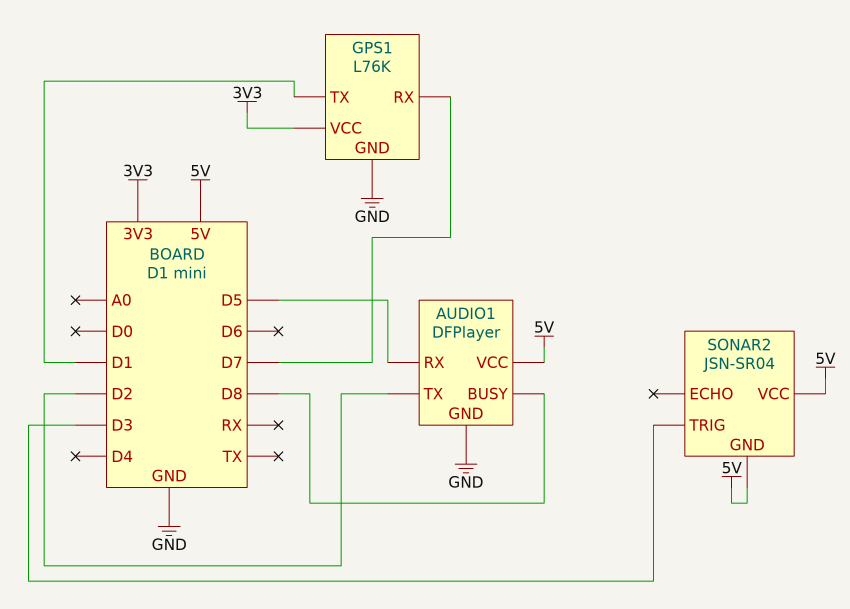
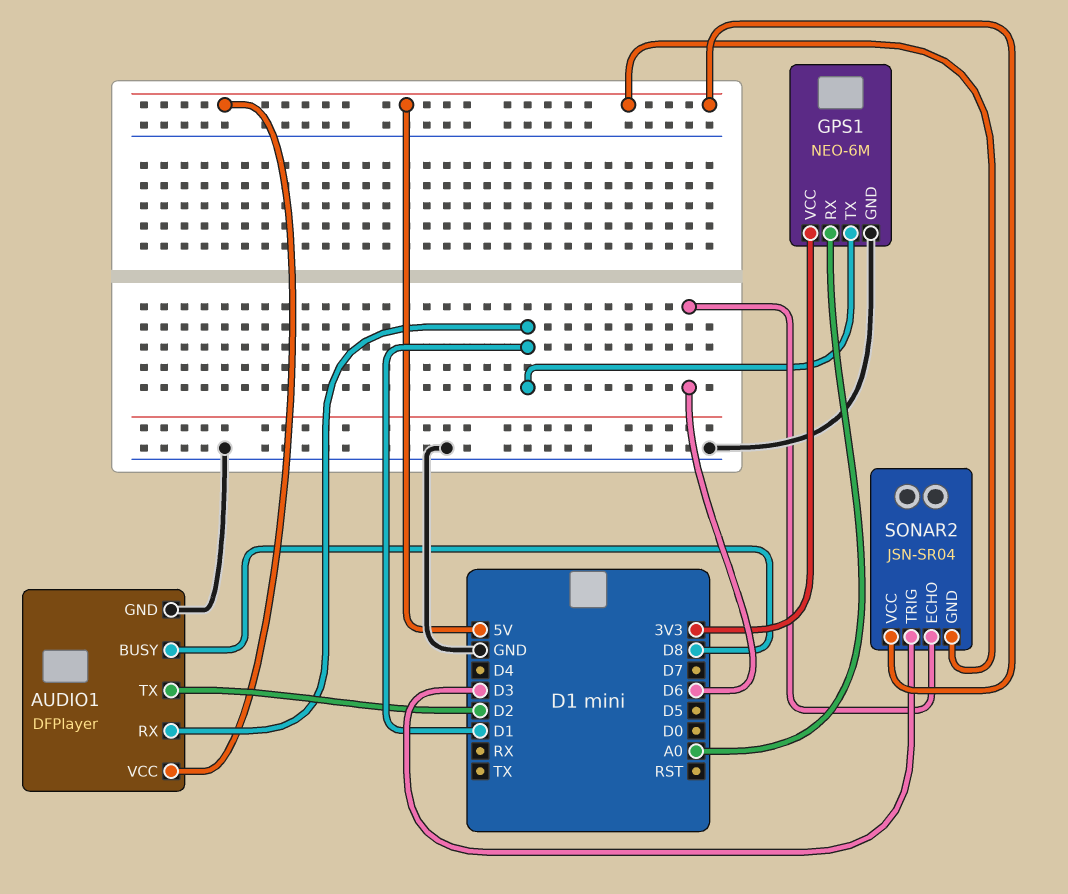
AUDIO1 pin RX: D5 -> D1
GPS1: L76K -> NEO-6M
GPS1 pin RX: D7 -> A0
SONAR2 pin ECHO: none -> D6

